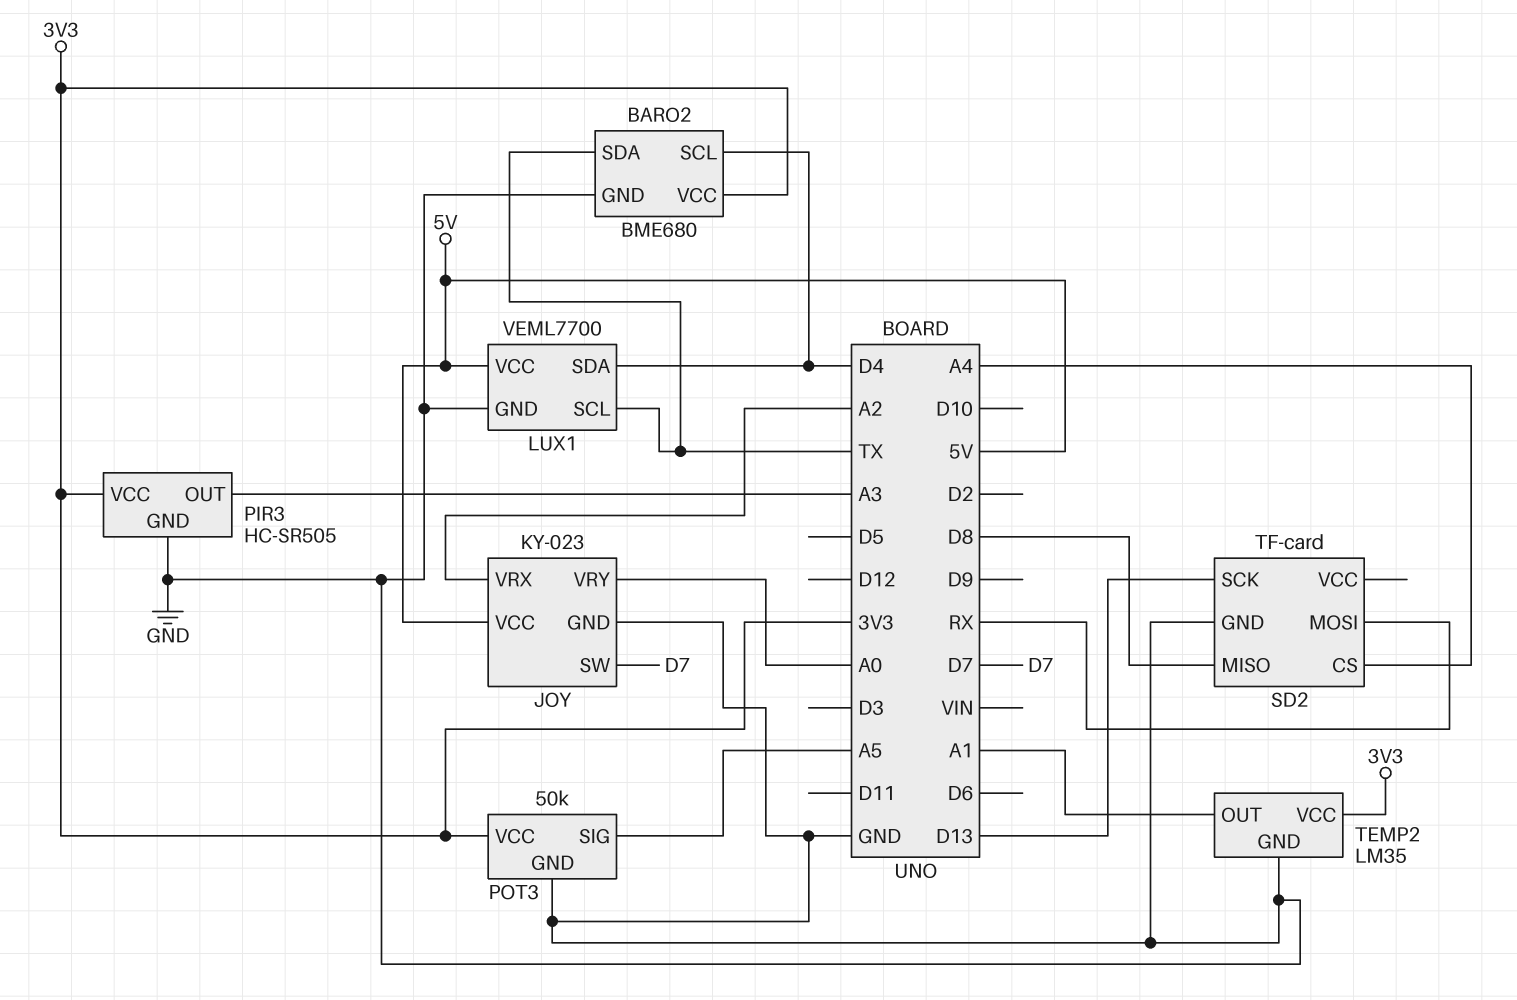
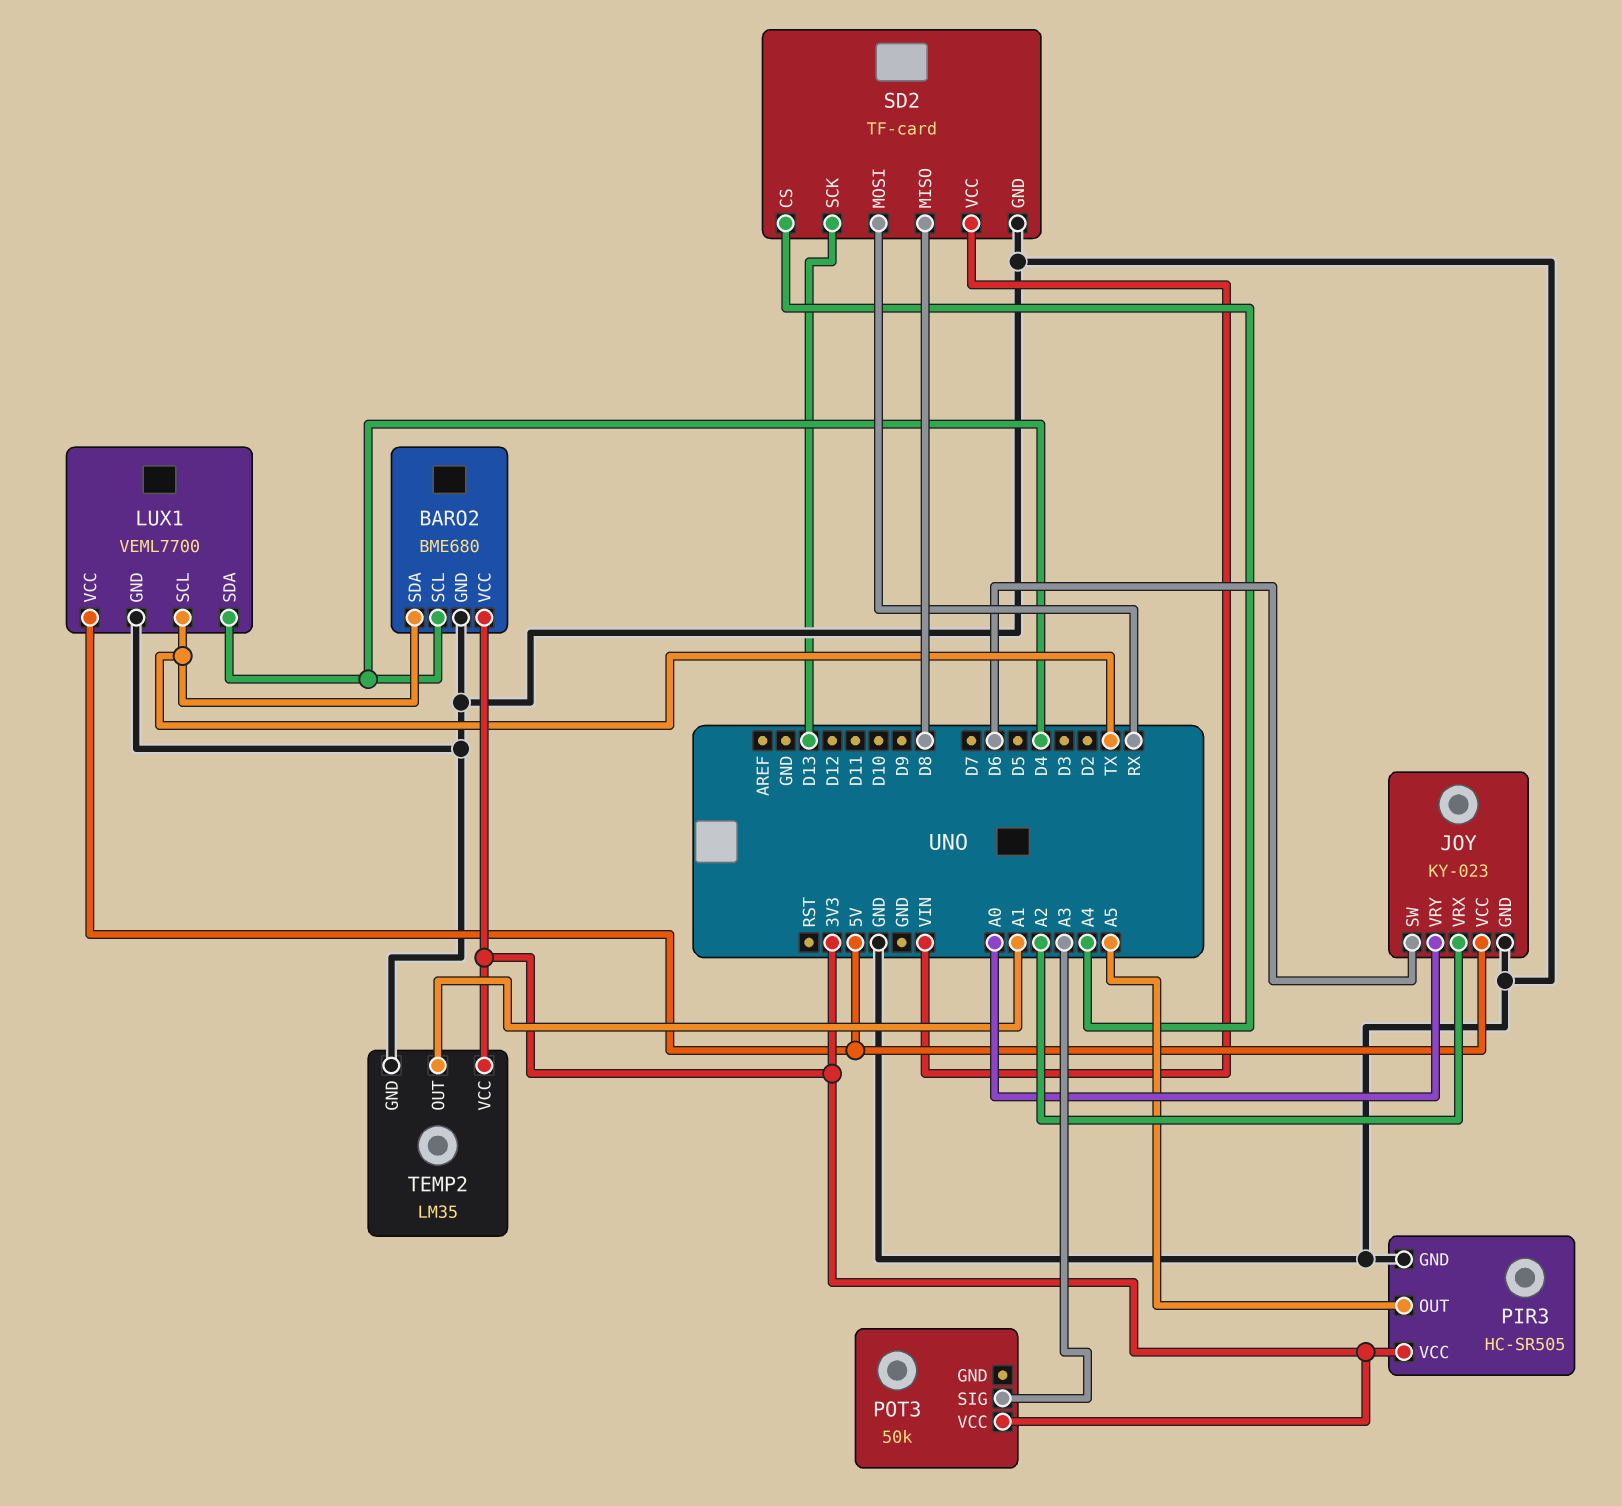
JOY pin SW: D7 -> D6
PIR3 pin OUT: A3 -> A5
POT3 pin GND: GND -> none
POT3 pin SIG: A5 -> A3
SD2 pin VCC: none -> VIN

